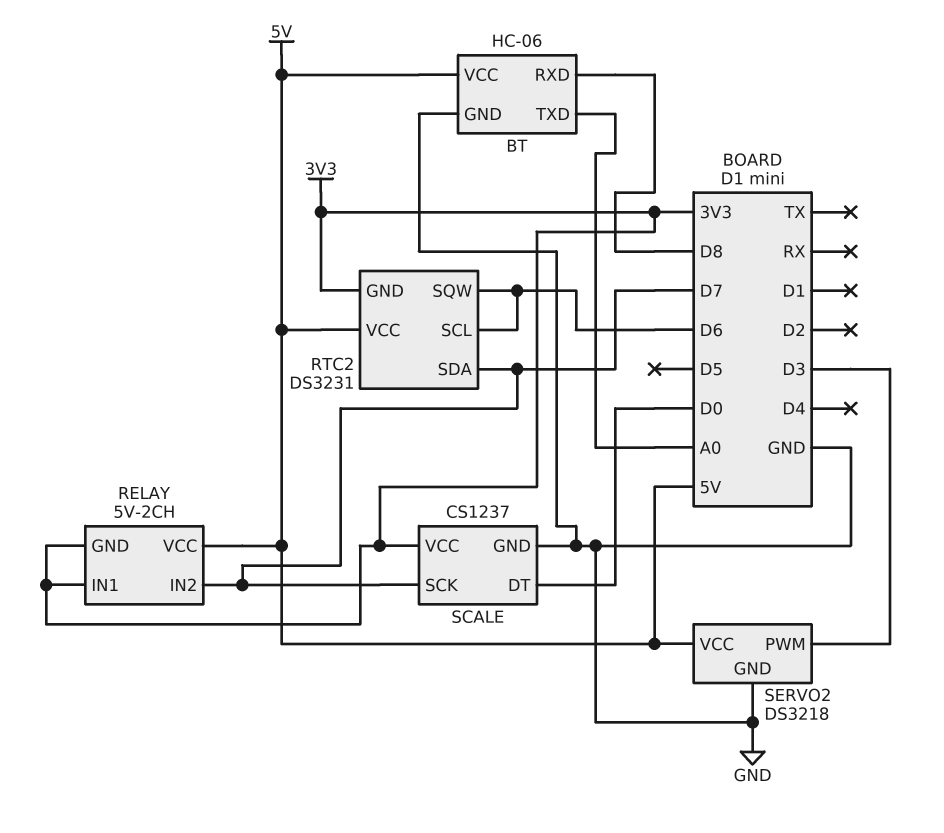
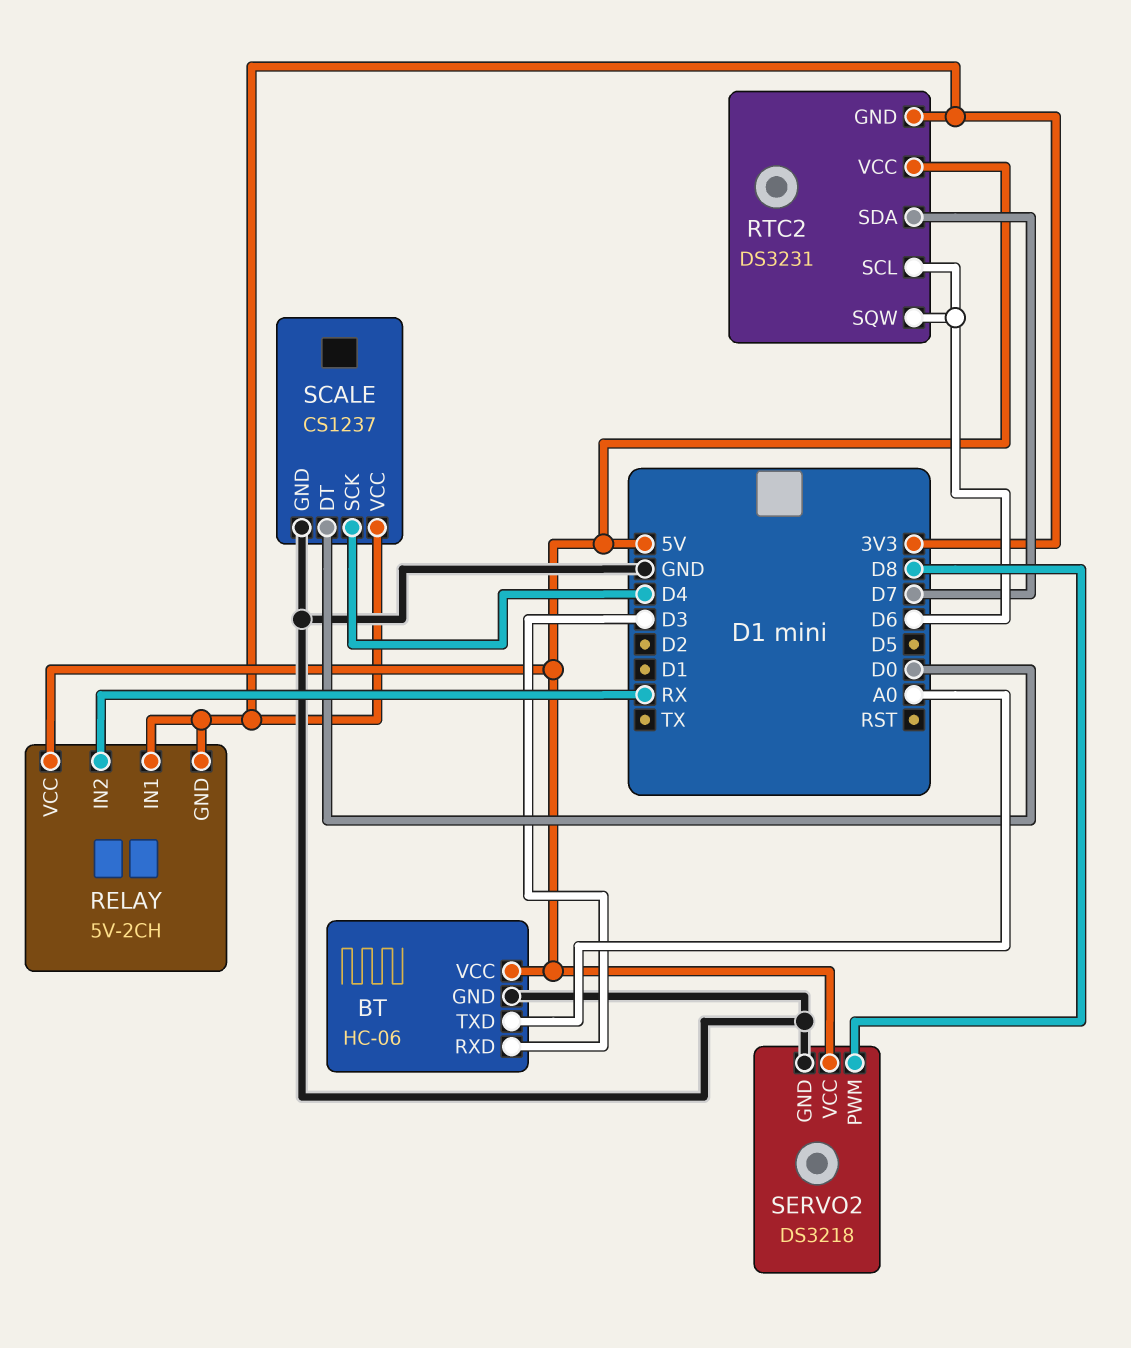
BT pin RXD: D8 -> D3
RELAY pin IN2: D7 -> RX
SCALE pin SCK: D7 -> D4
SERVO2 pin PWM: D3 -> D8

